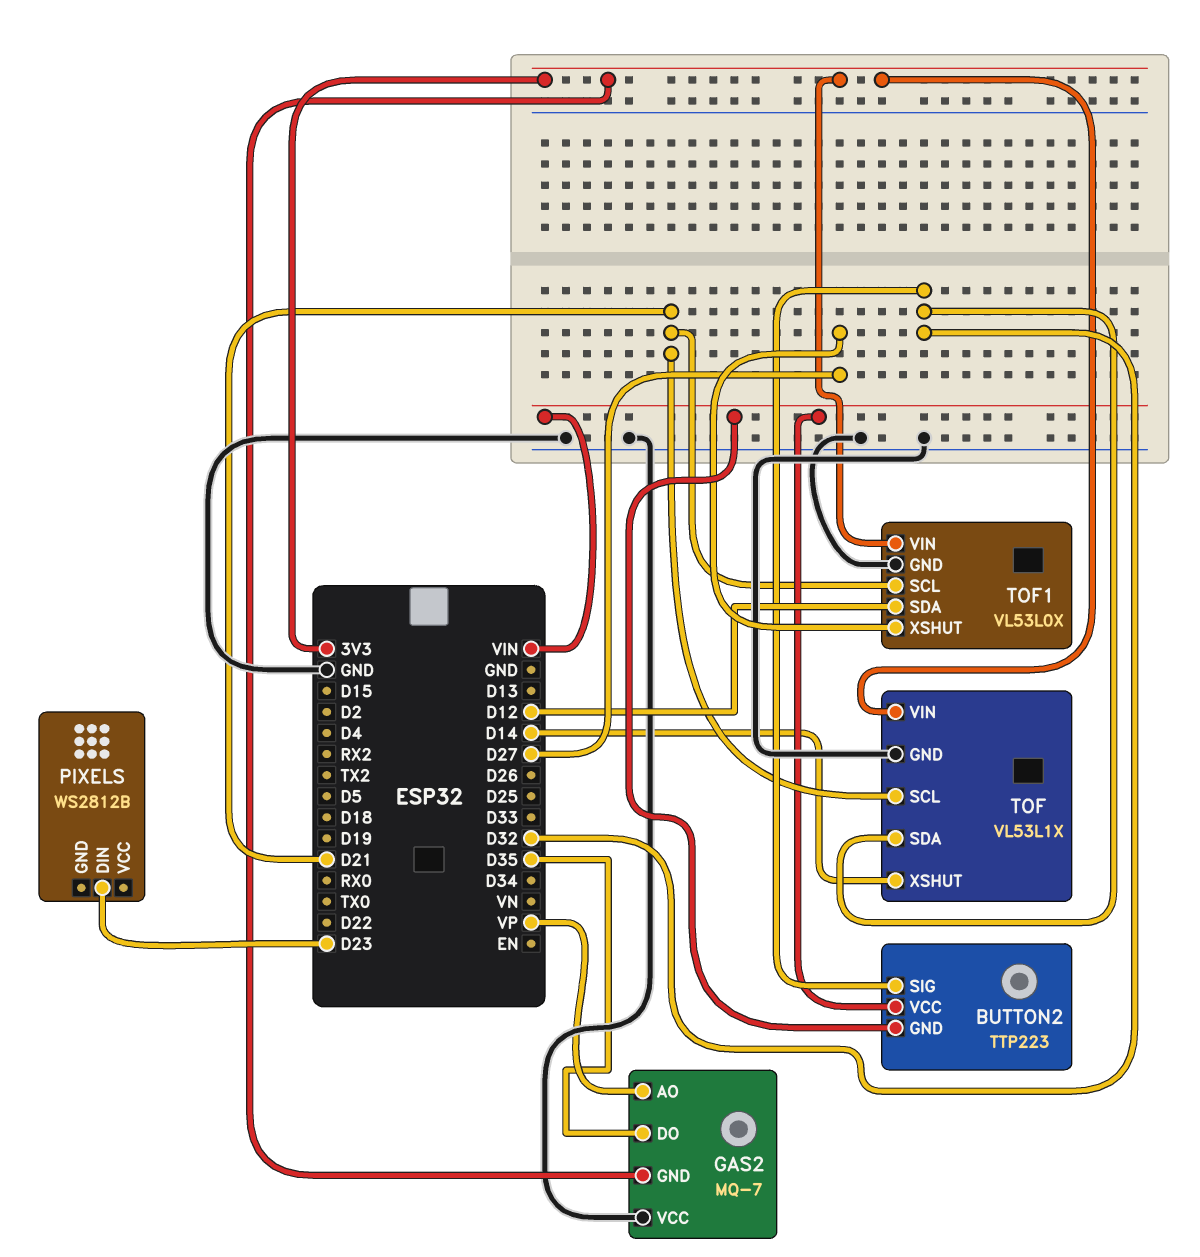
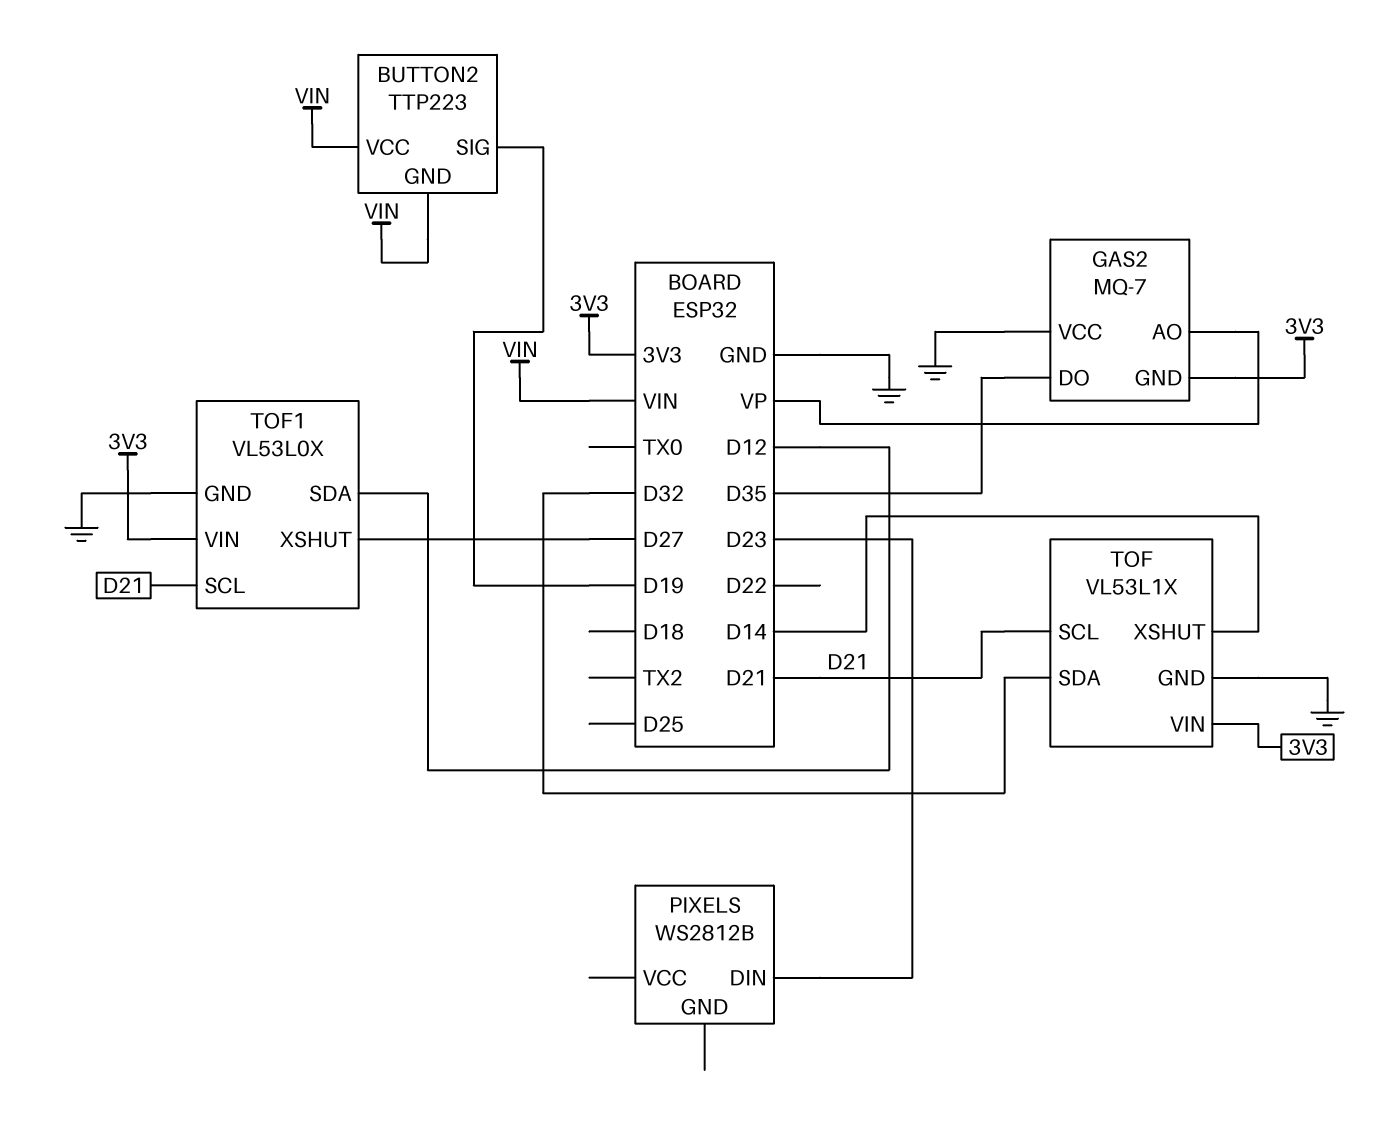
BUTTON2 pin SIG: D32 -> D19

